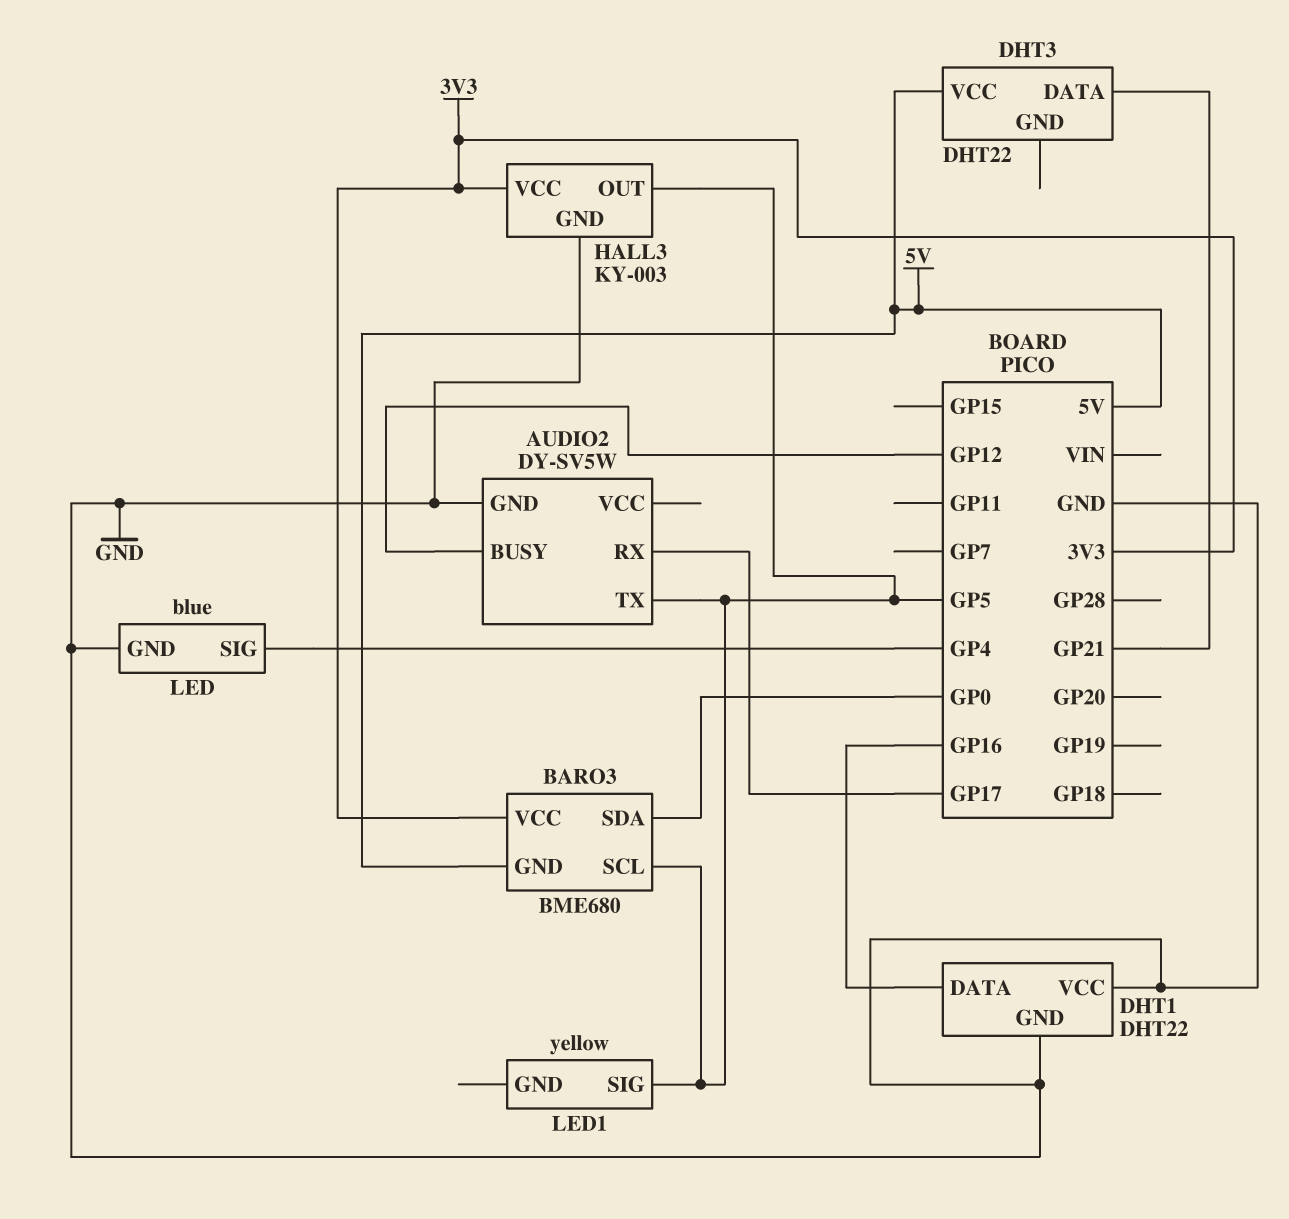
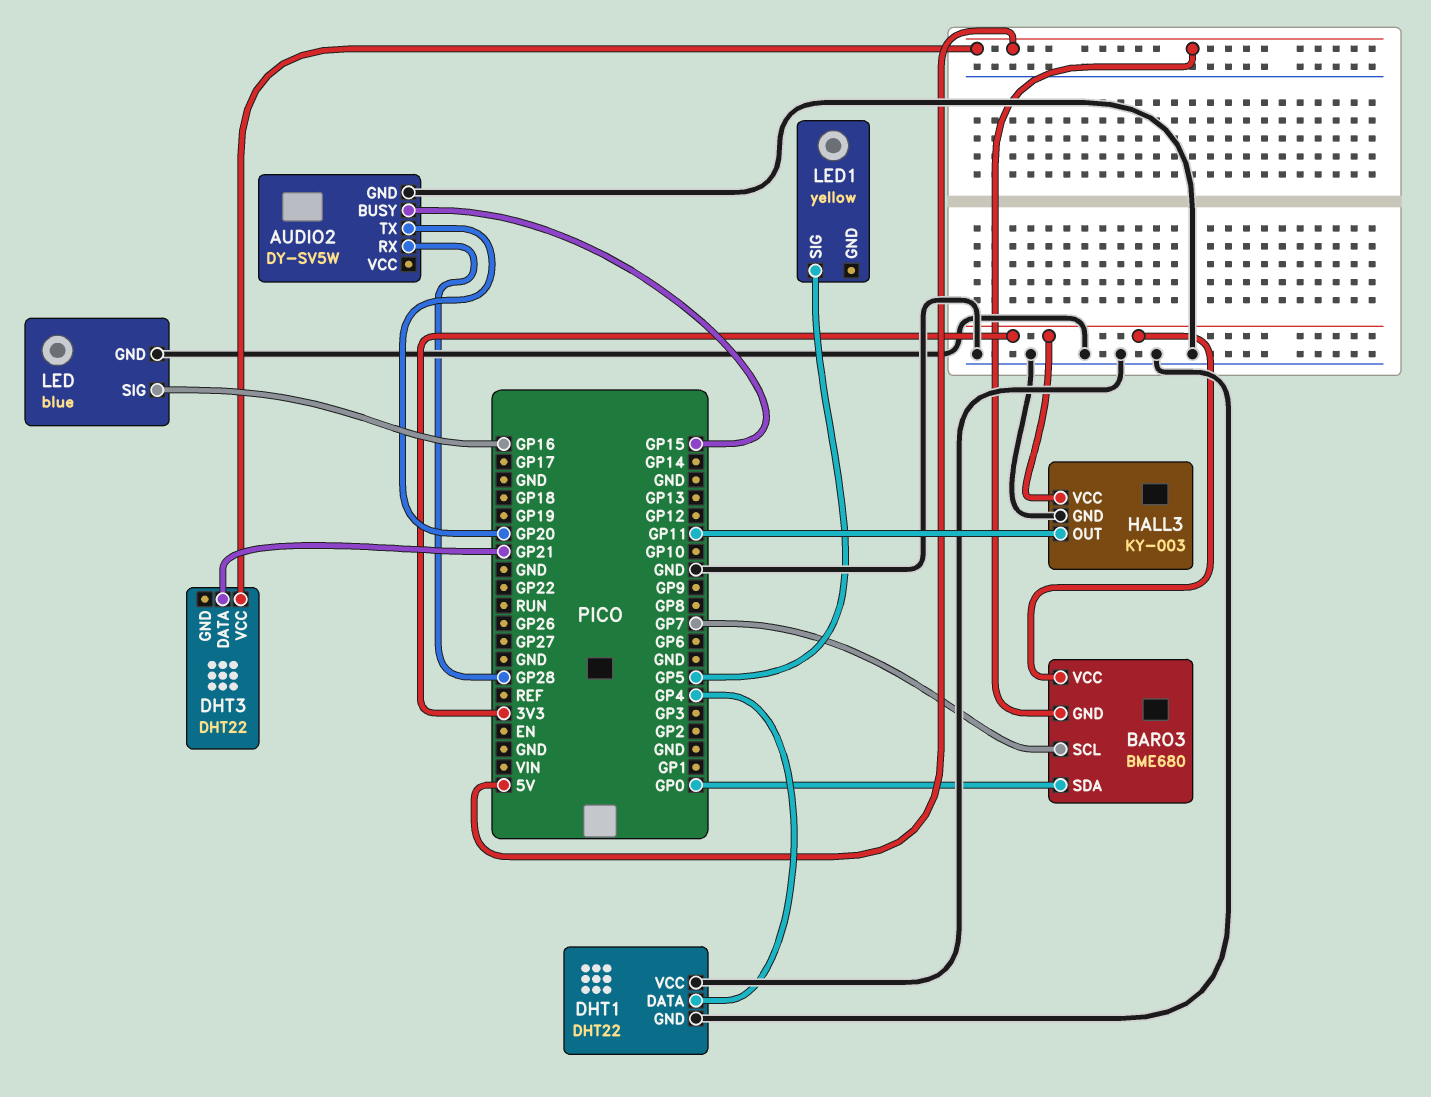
AUDIO2 pin BUSY: GP12 -> GP15
AUDIO2 pin RX: GP17 -> GP28
AUDIO2 pin TX: GP5 -> GP20
BARO3 pin SCL: GP5 -> GP7
DHT1 pin DATA: GP16 -> GP4
HALL3 pin OUT: GP5 -> GP11
LED pin SIG: GP4 -> GP16

